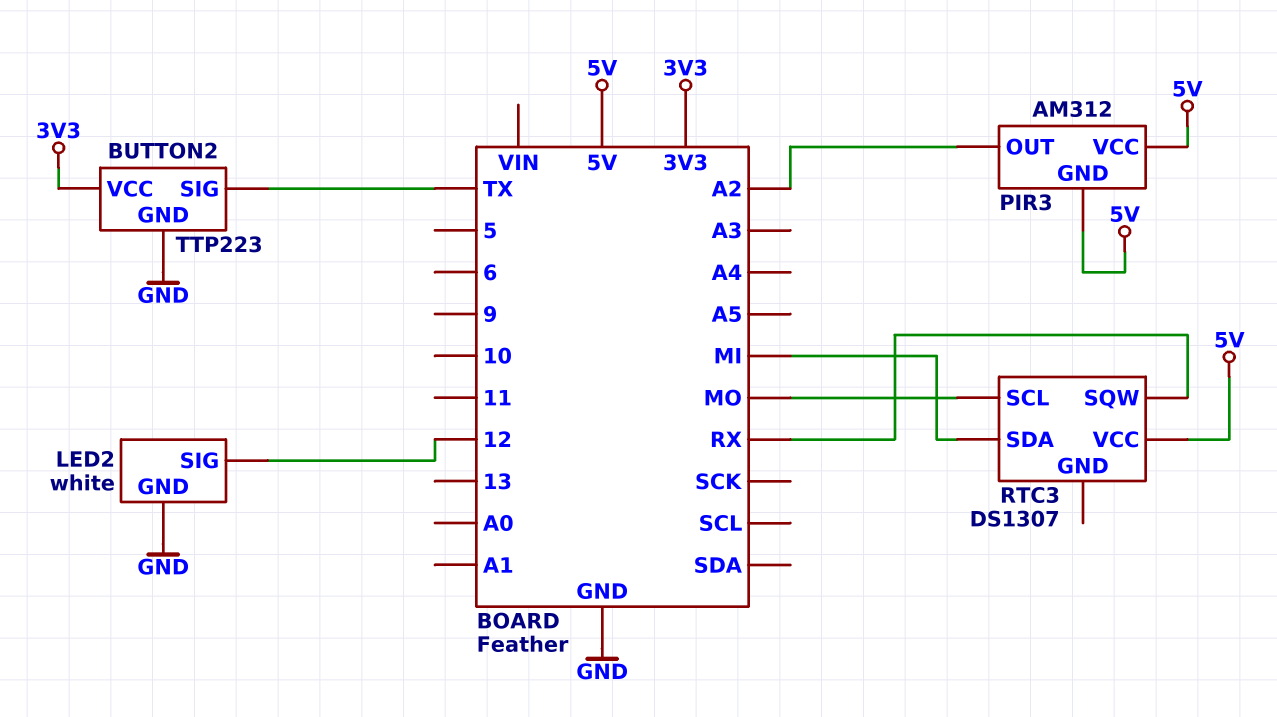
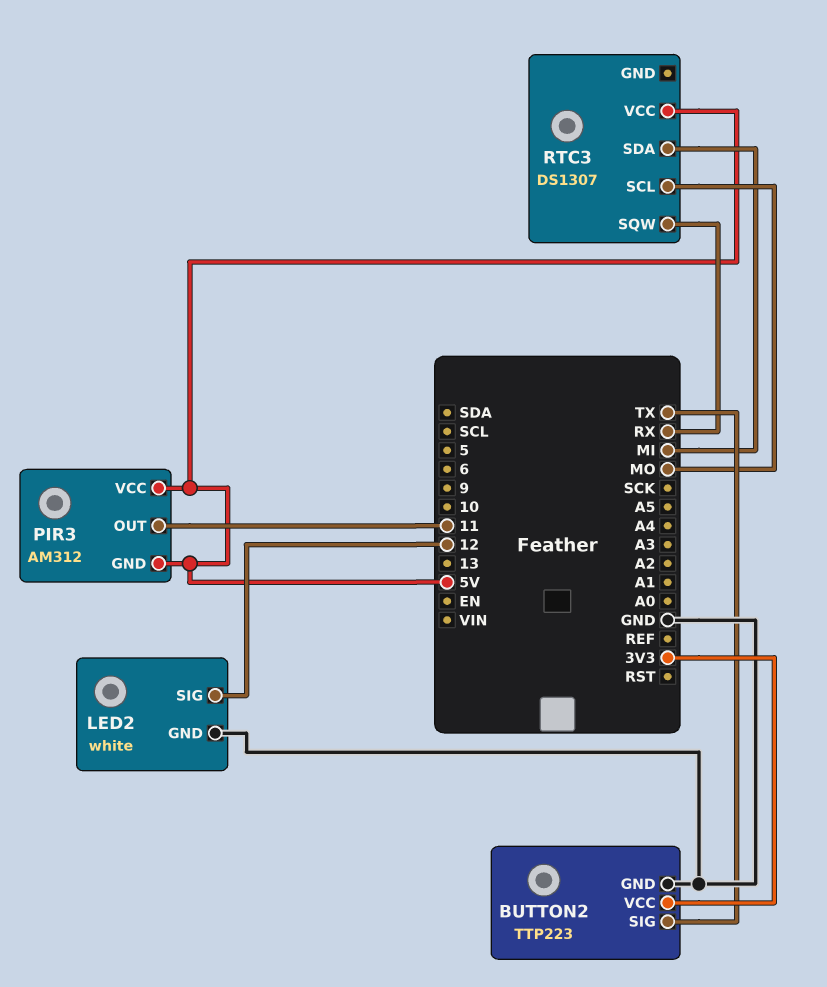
PIR3 pin OUT: A2 -> 11

